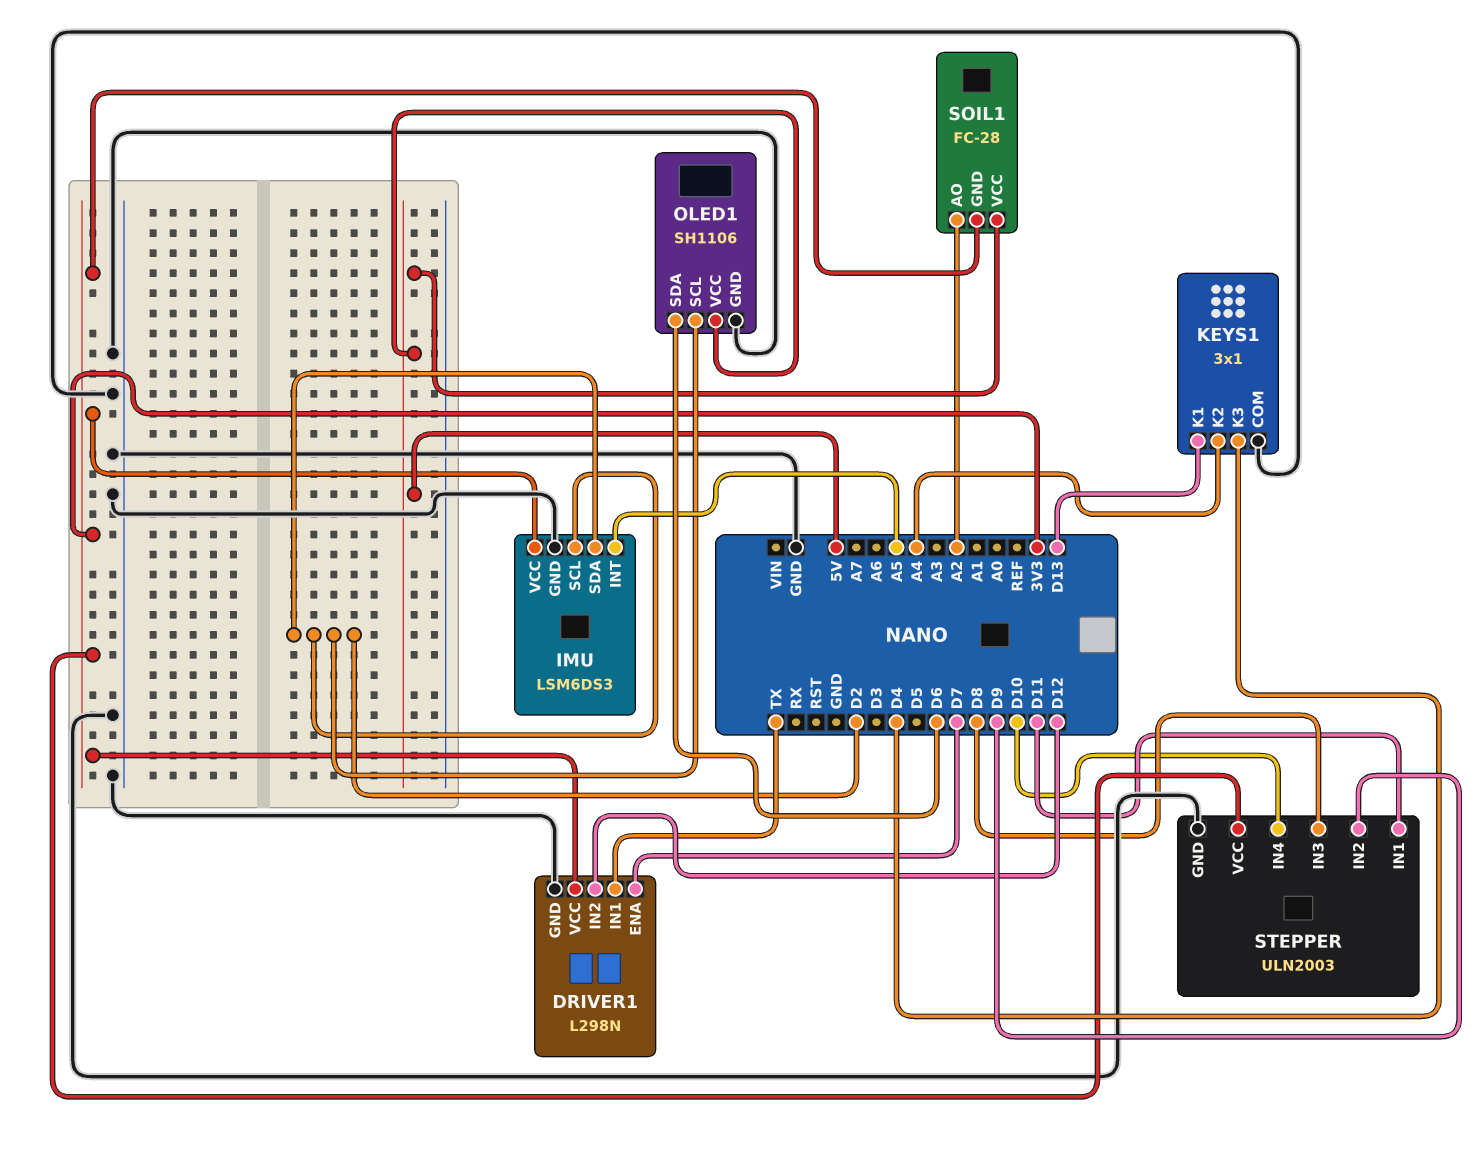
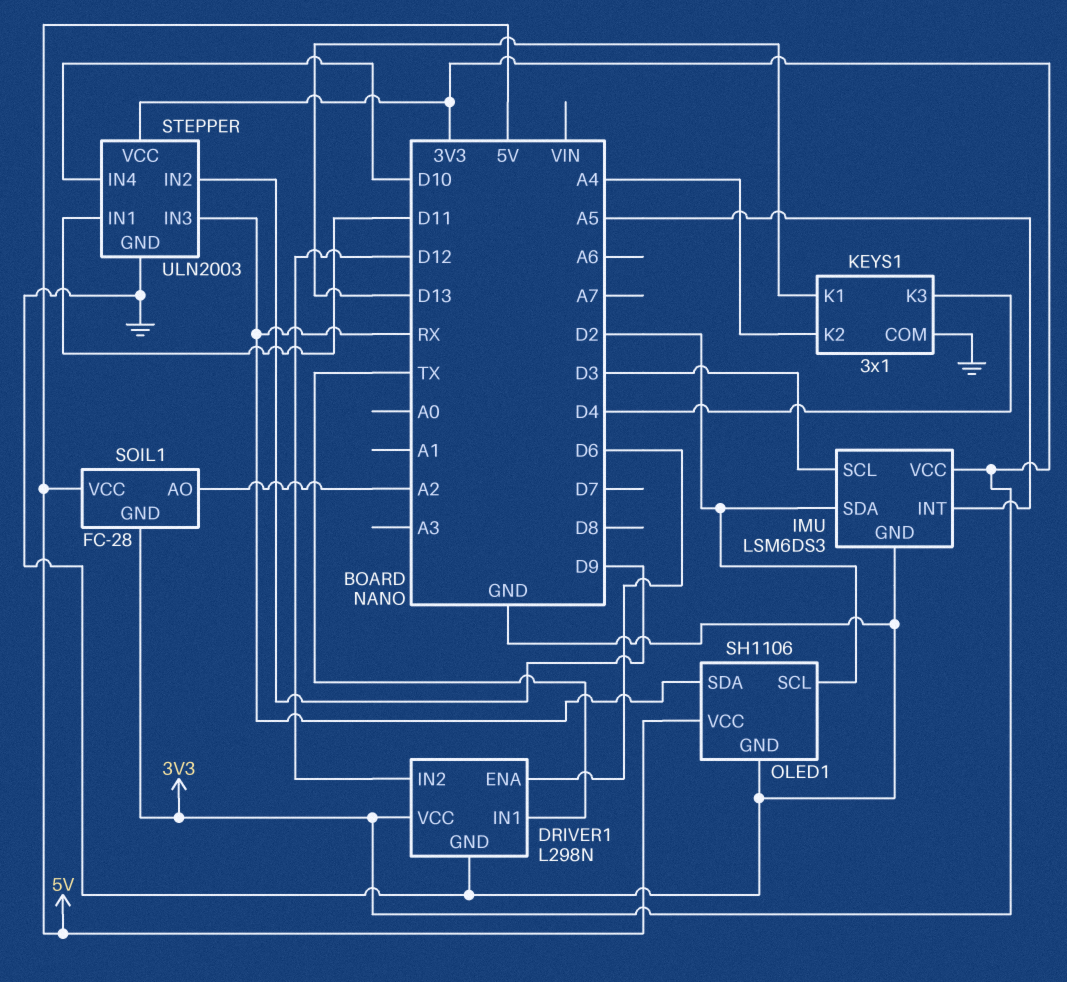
DRIVER1 pin ENA: D7 -> D6
IMU pin SCL: D2 -> D3
OLED1 pin SDA: D6 -> RX
STEPPER pin IN3: D8 -> RX

